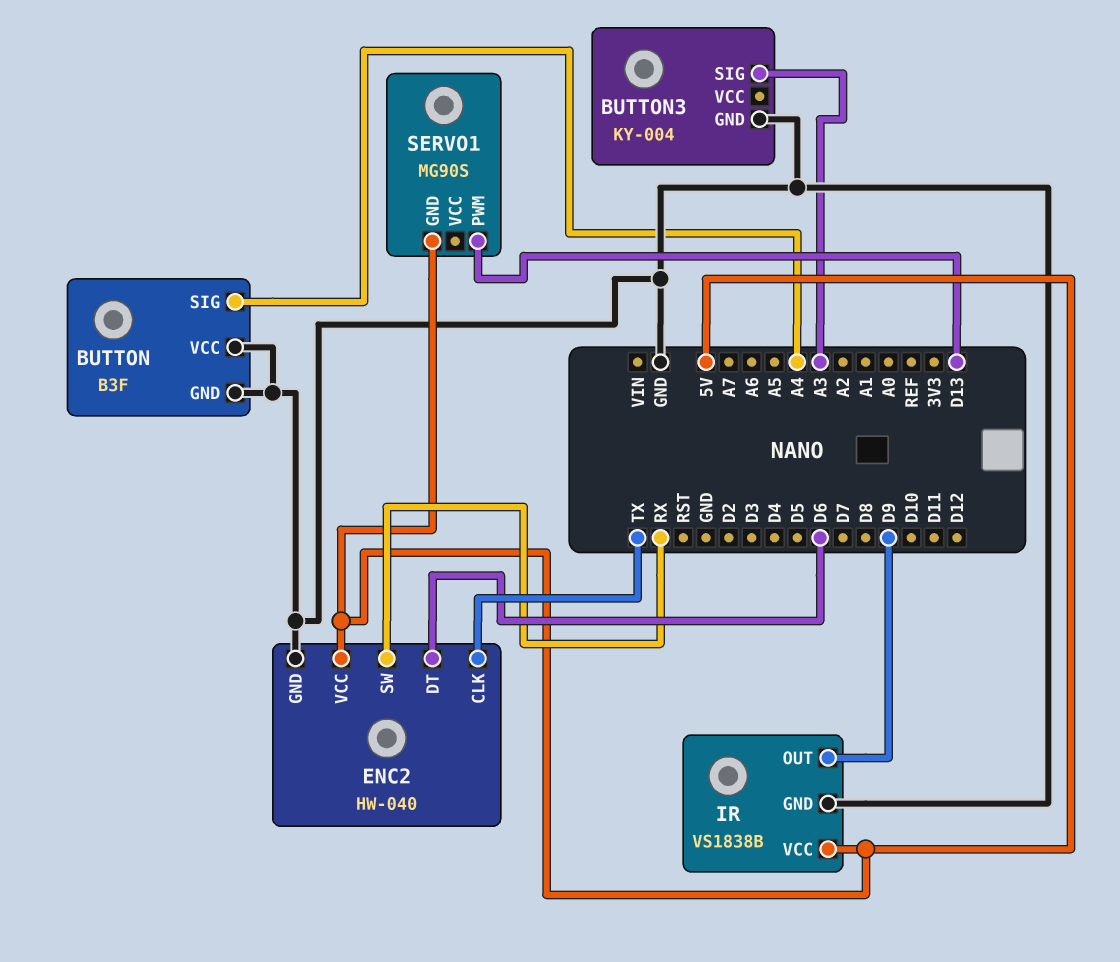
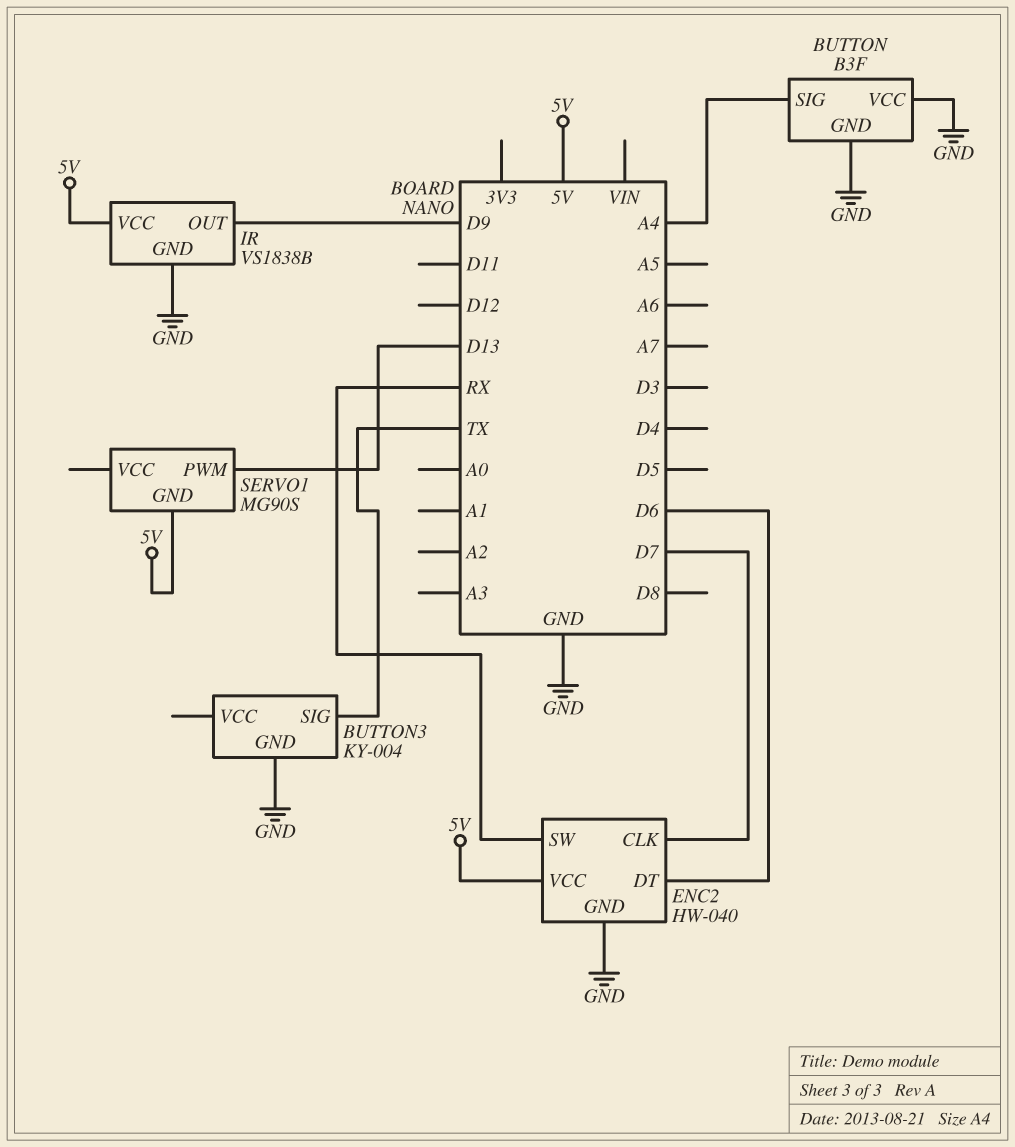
BUTTON3 pin SIG: A3 -> TX
ENC2 pin CLK: TX -> D7

